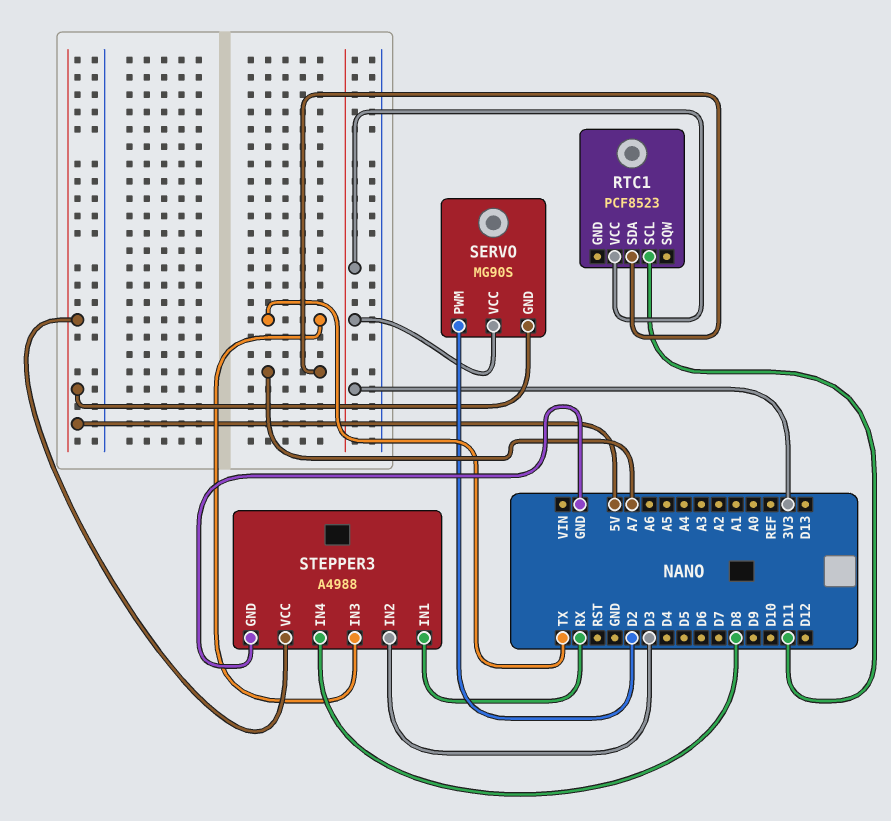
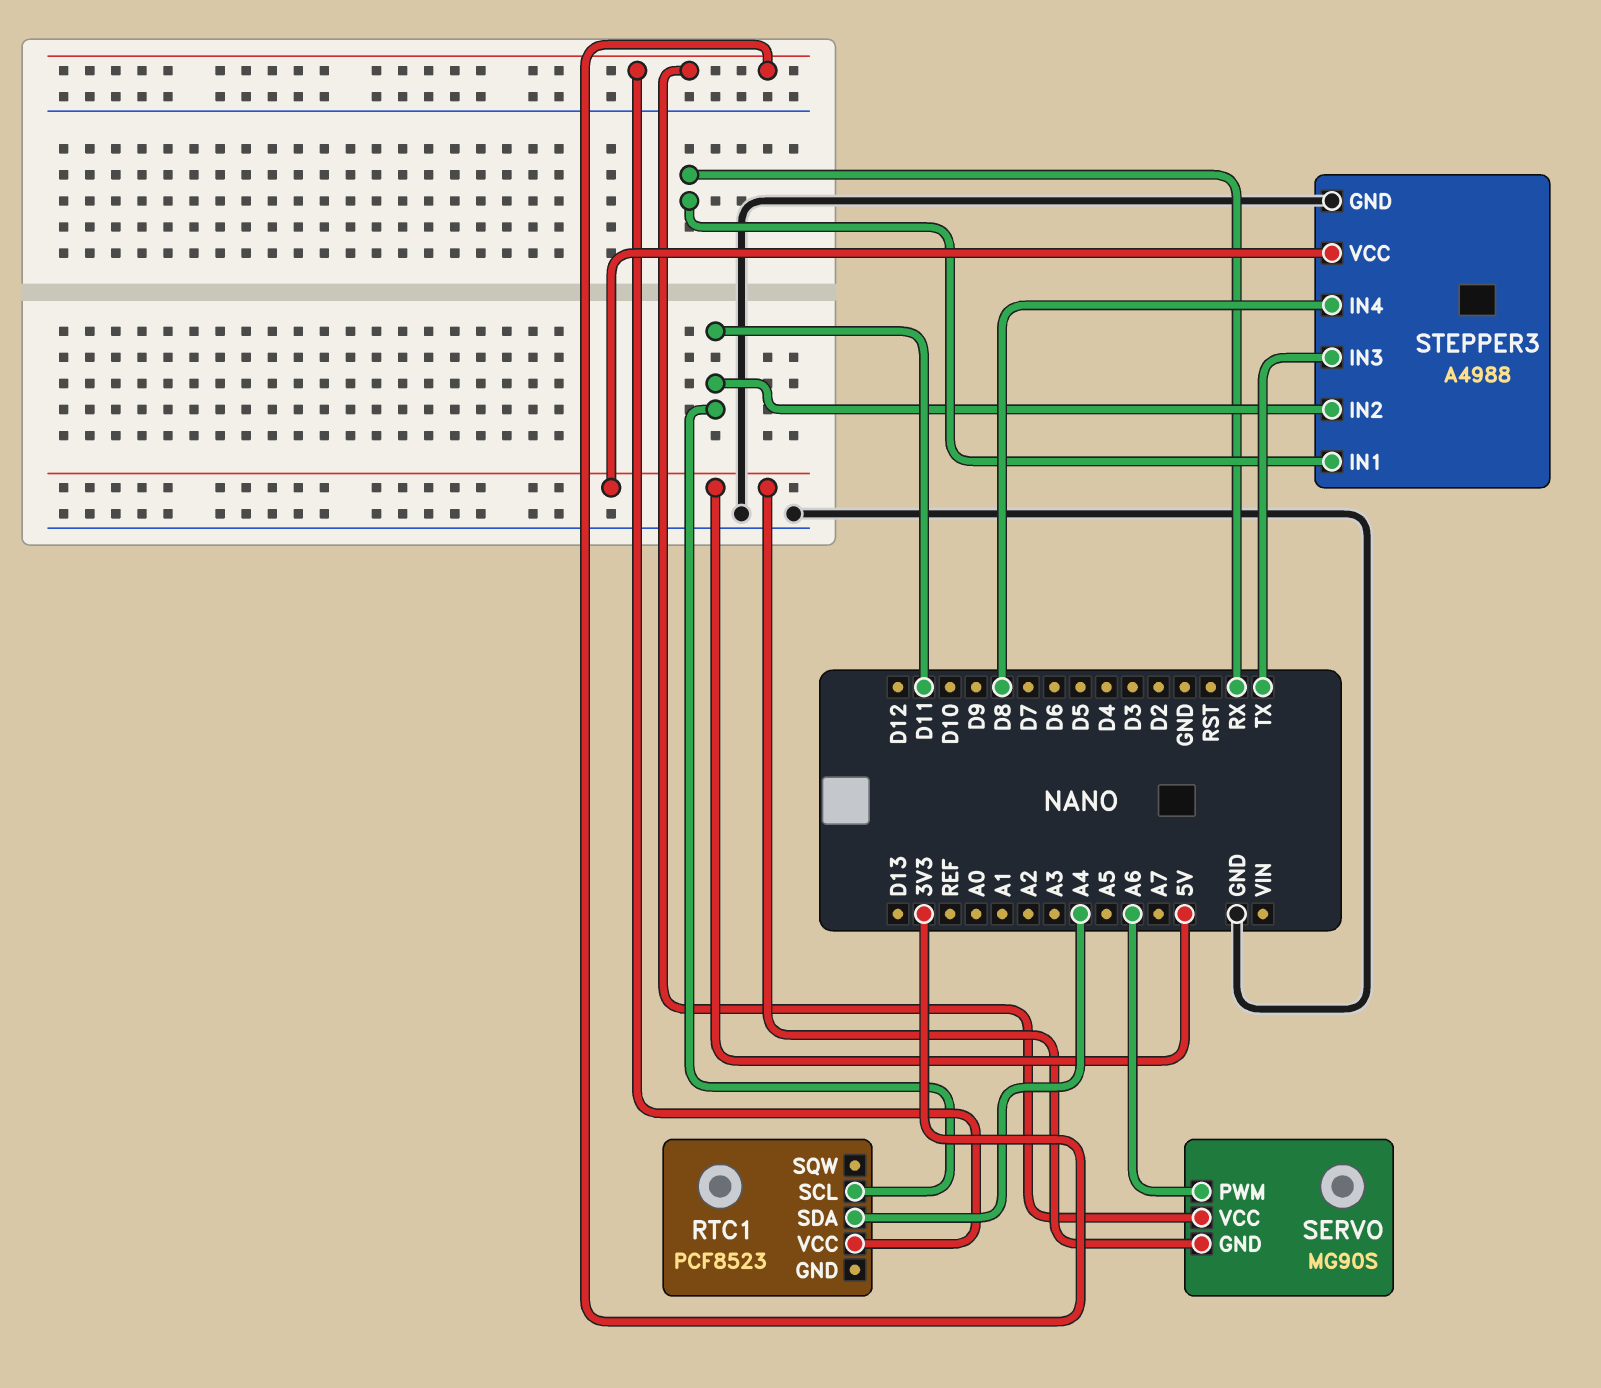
RTC1 pin SDA: A7 -> A4
SERVO pin PWM: D2 -> A6
STEPPER3 pin IN2: D3 -> D11

